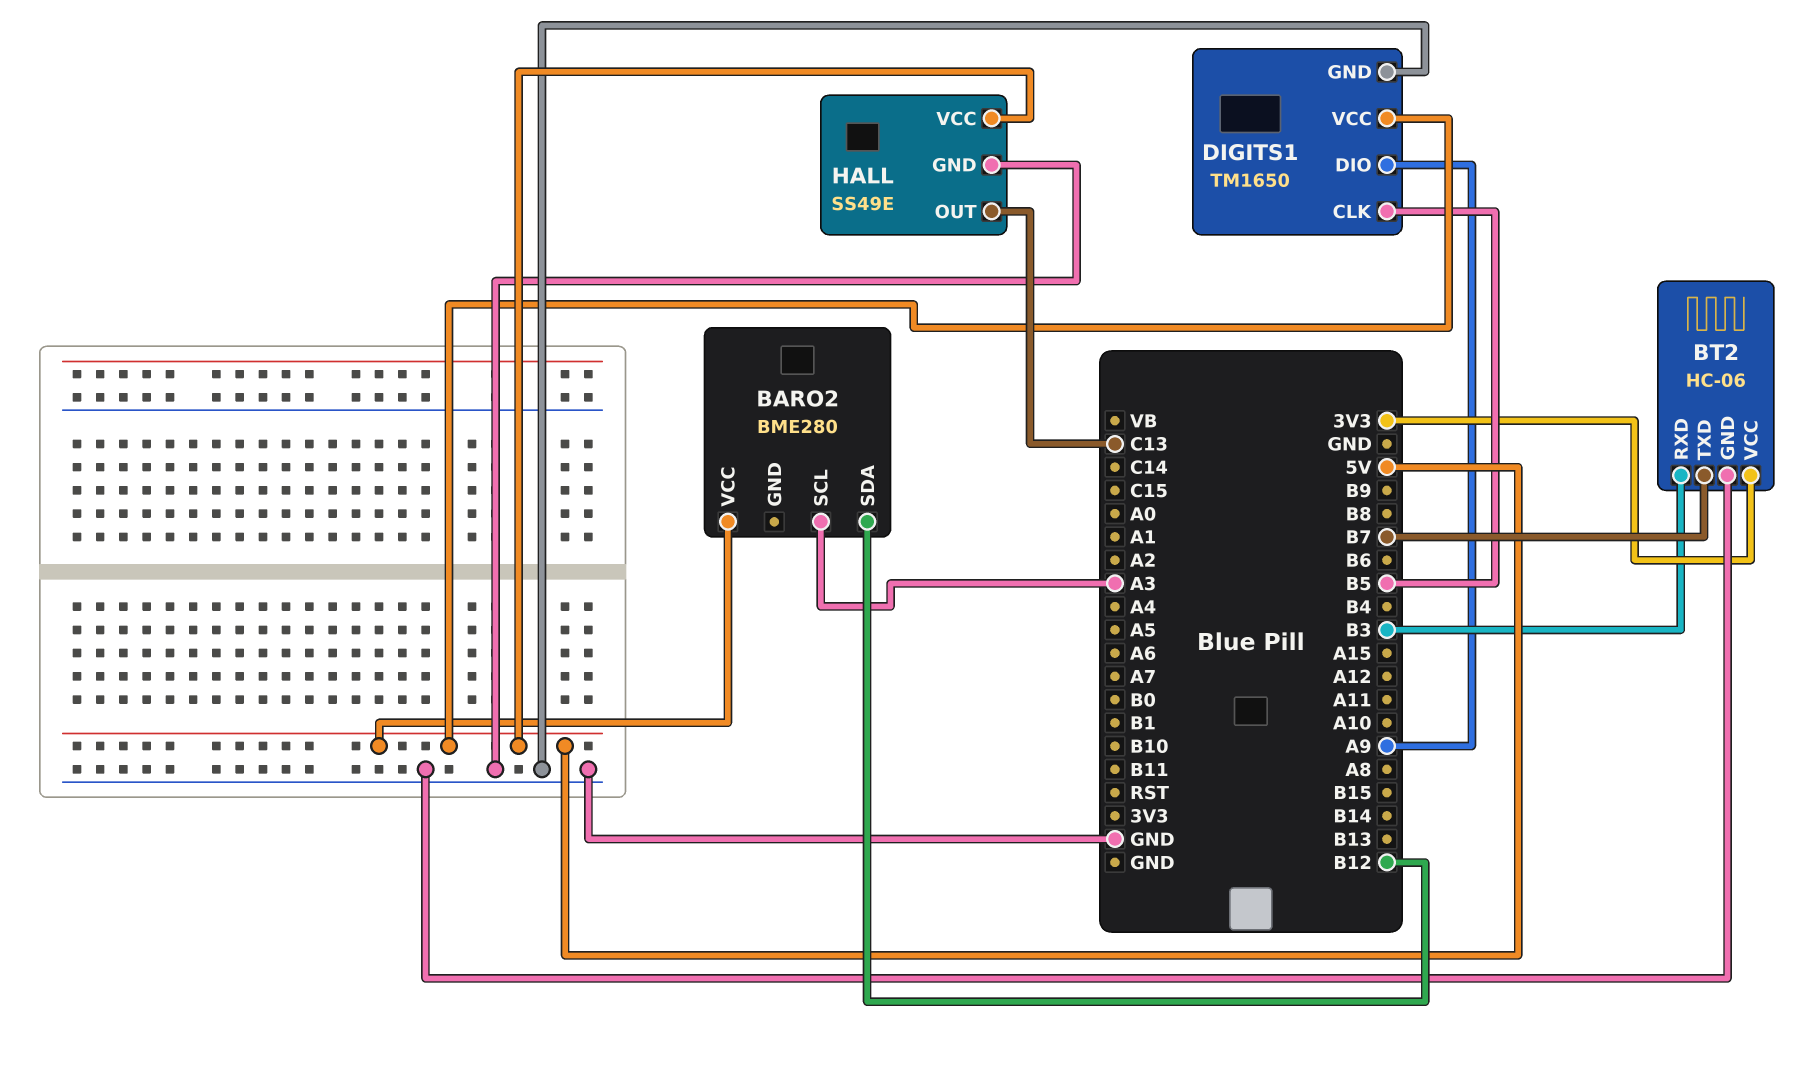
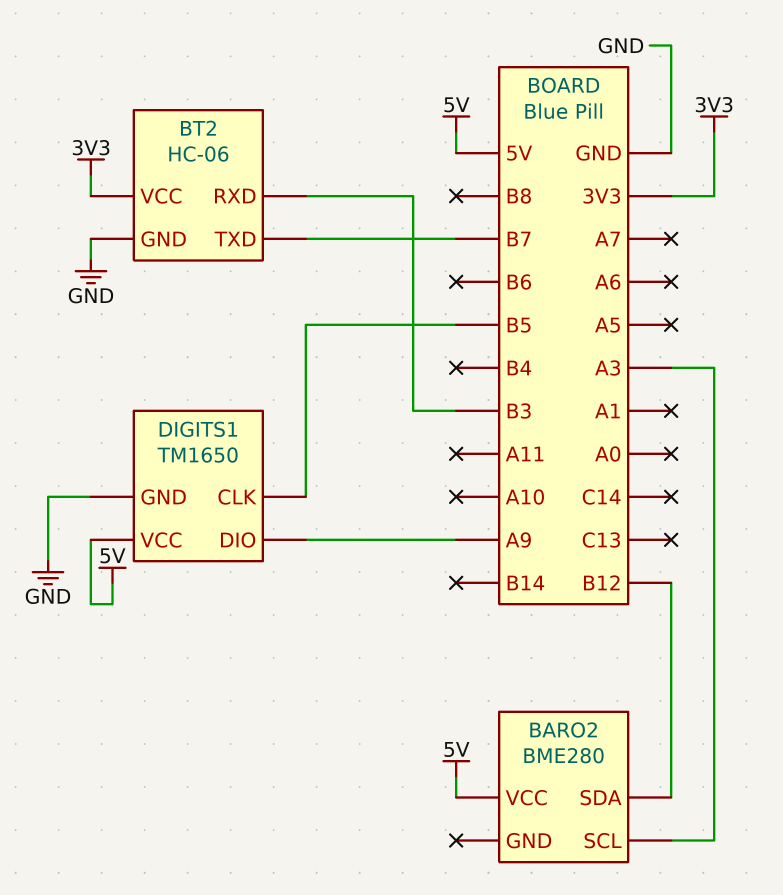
HALL: SS49E -> none
HALL pin GND: GND -> none
HALL pin OUT: C13 -> none
HALL pin VCC: 5V -> none

